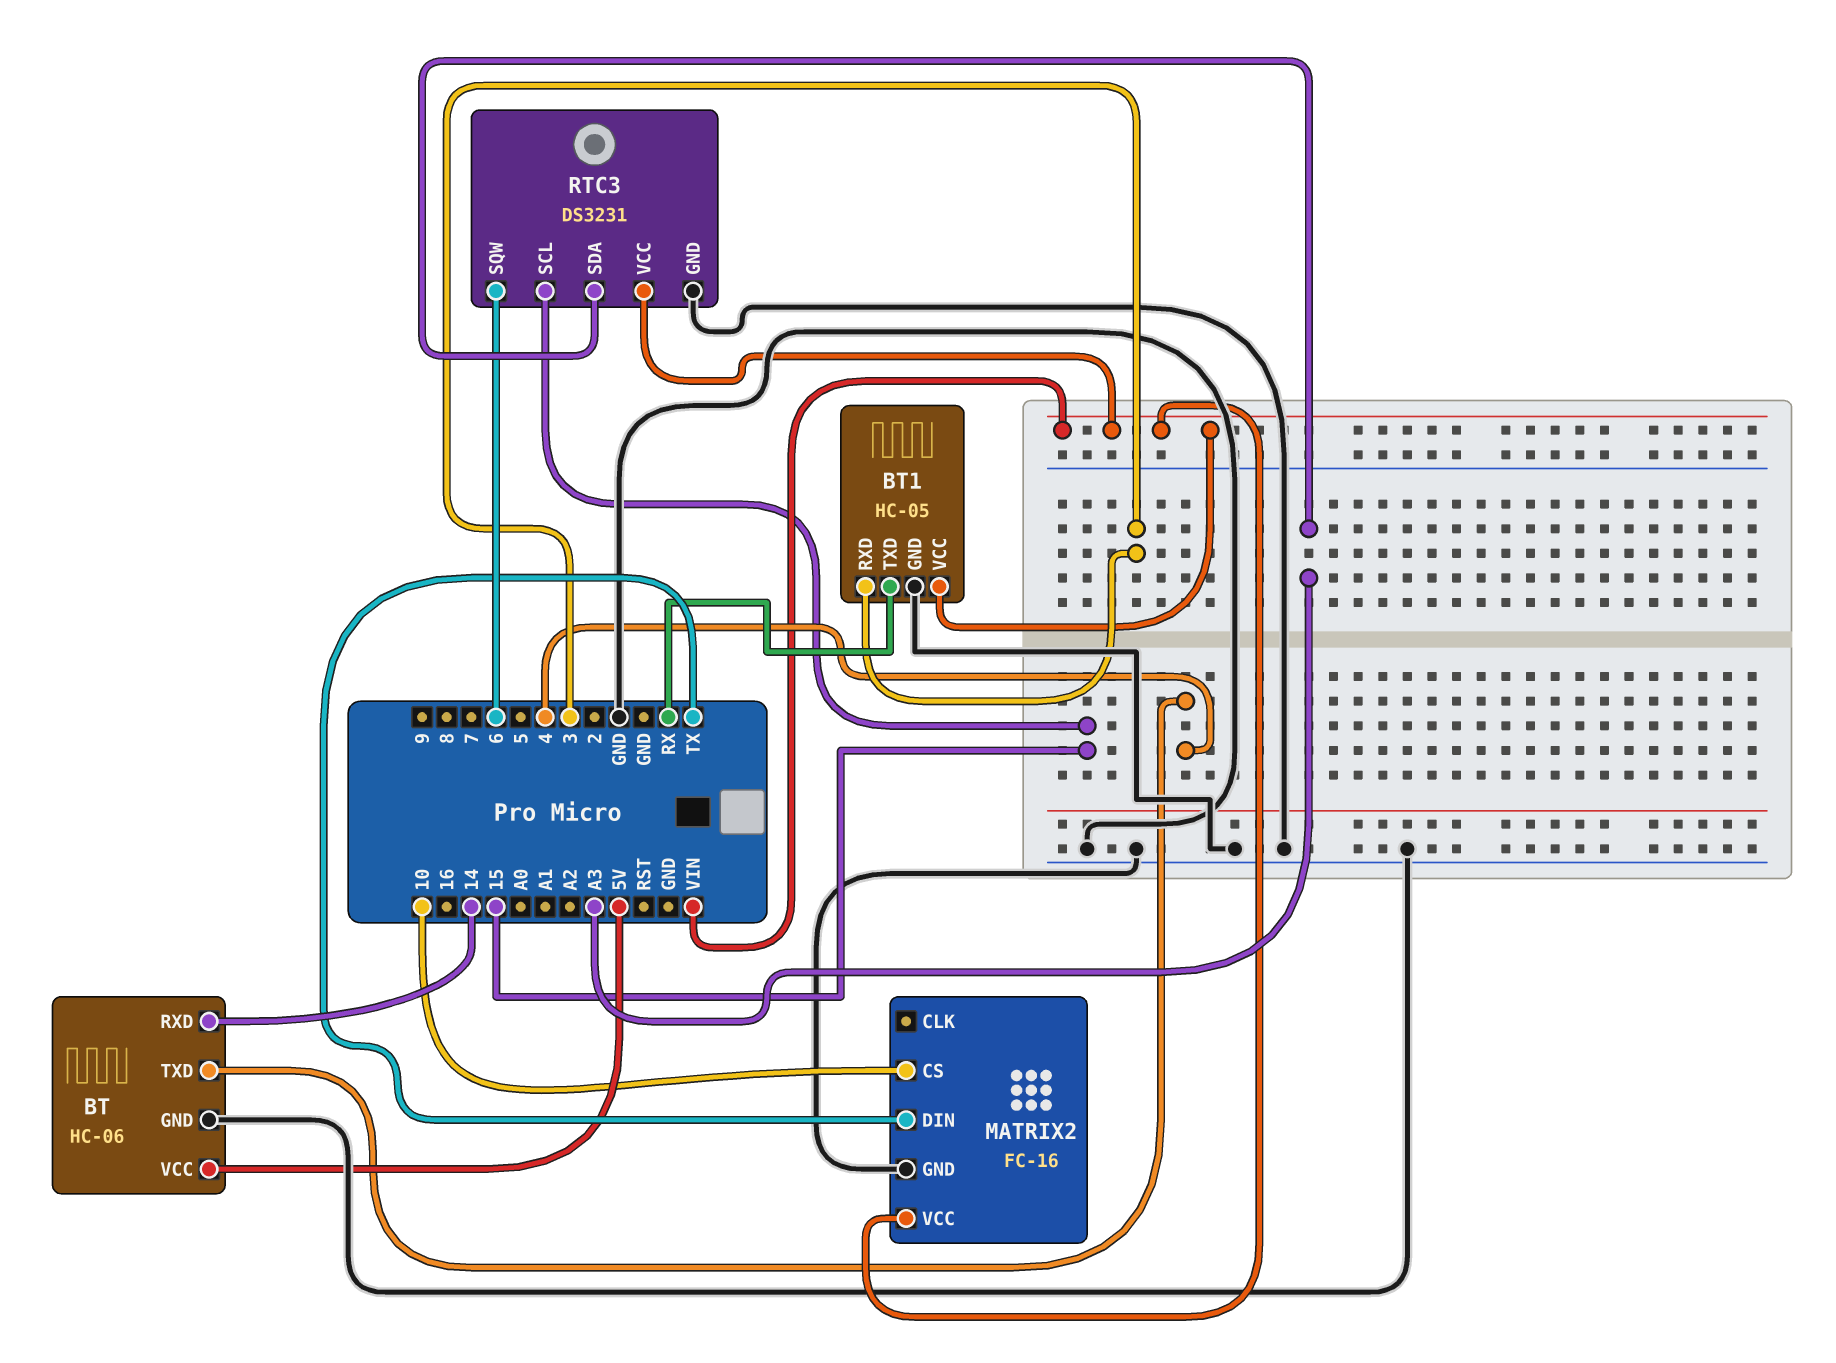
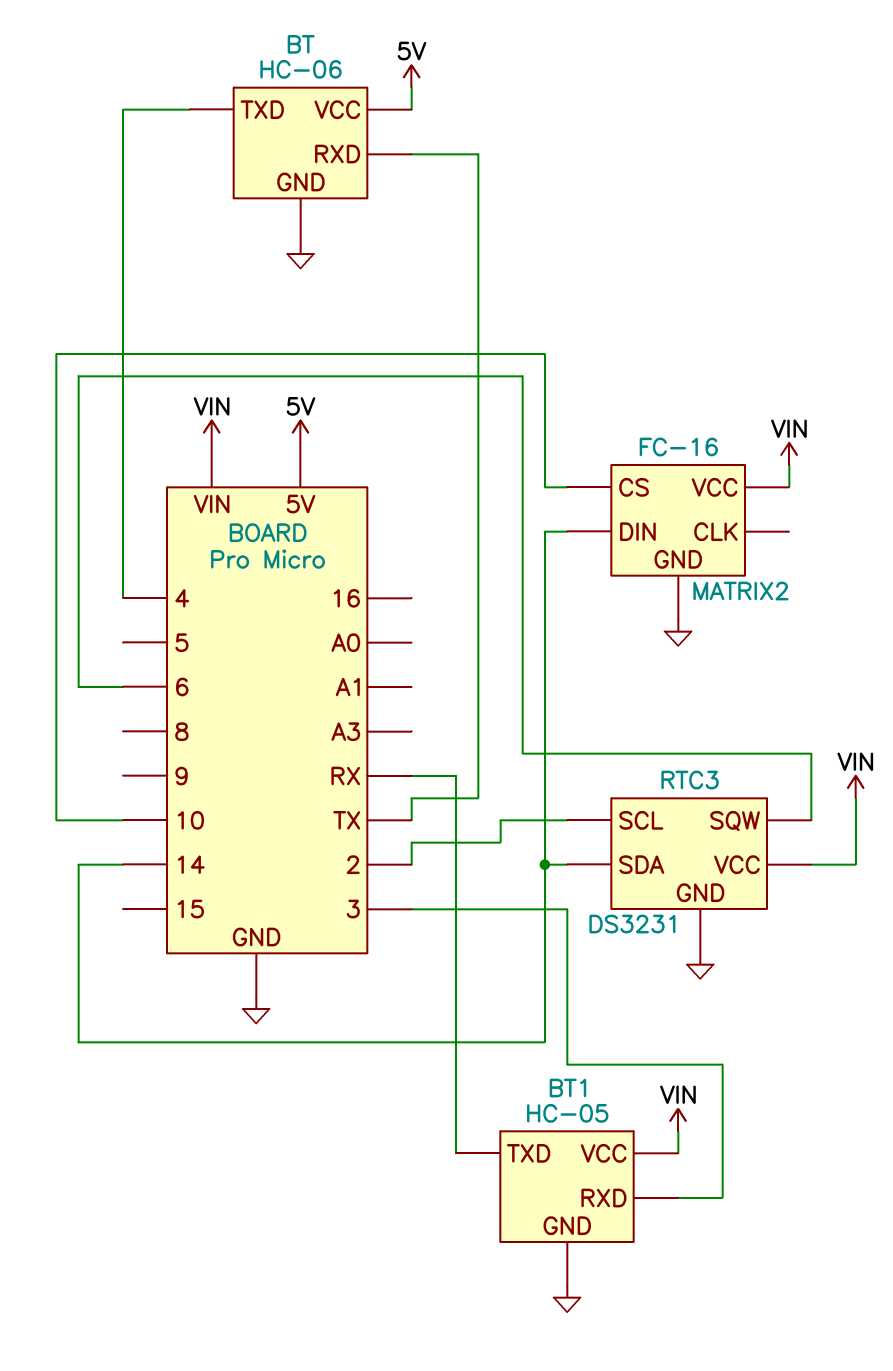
BT pin RXD: 14 -> TX
MATRIX2 pin DIN: TX -> 14
RTC3 pin SCL: 15 -> 2
RTC3 pin SDA: A3 -> 14

